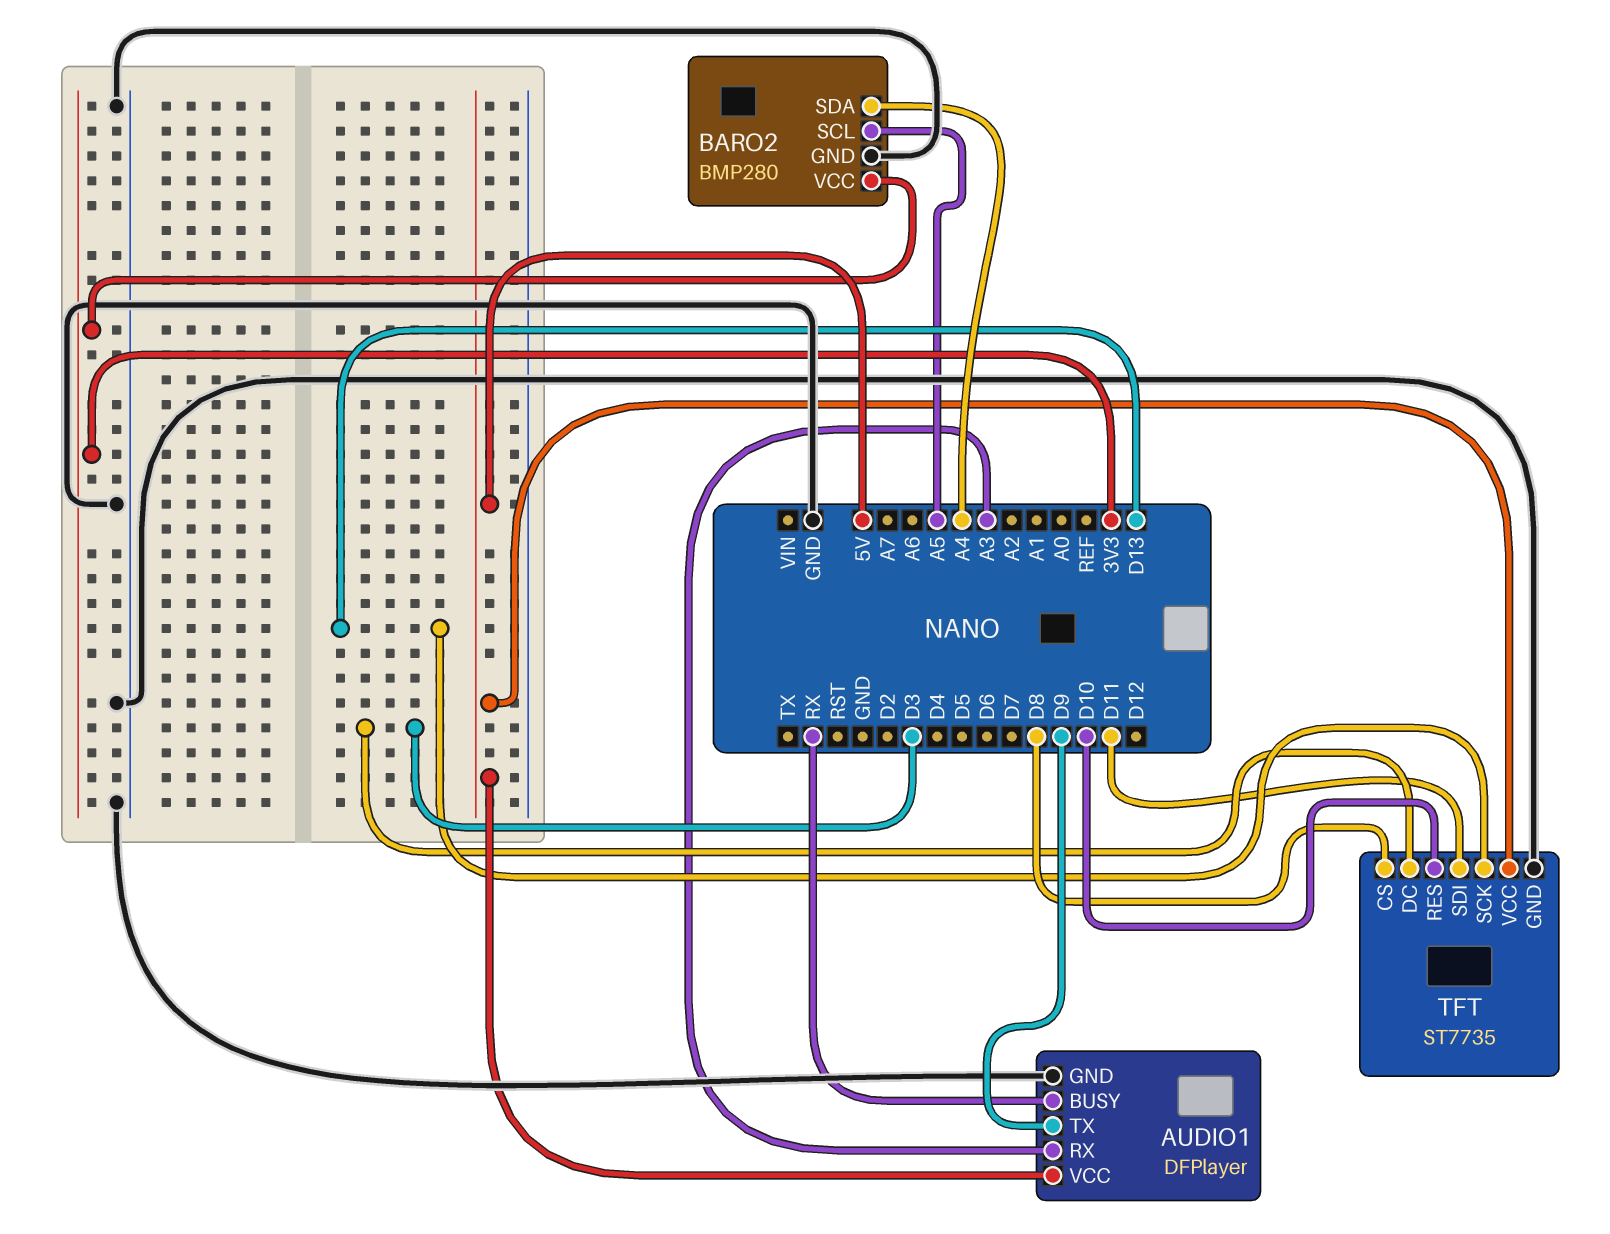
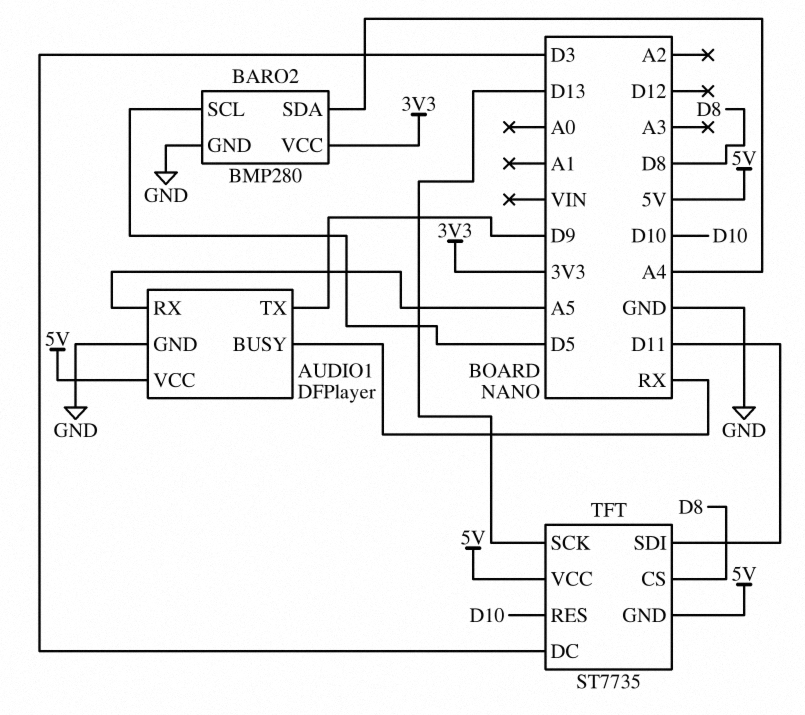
AUDIO1 pin RX: A3 -> A5
BARO2 pin SCL: A5 -> D5
TFT pin GND: GND -> 5V

